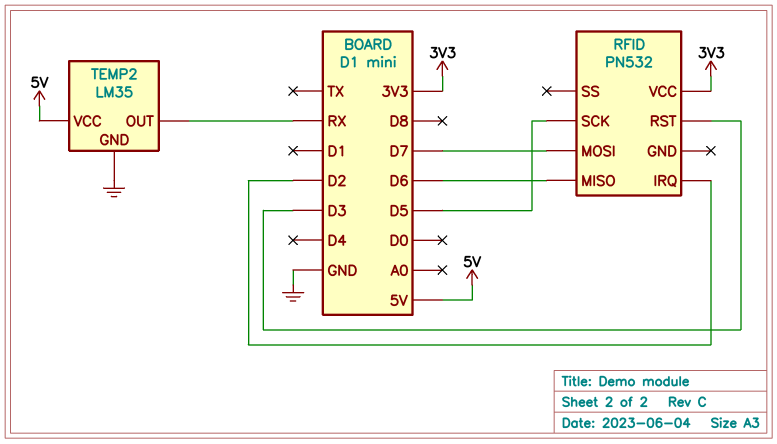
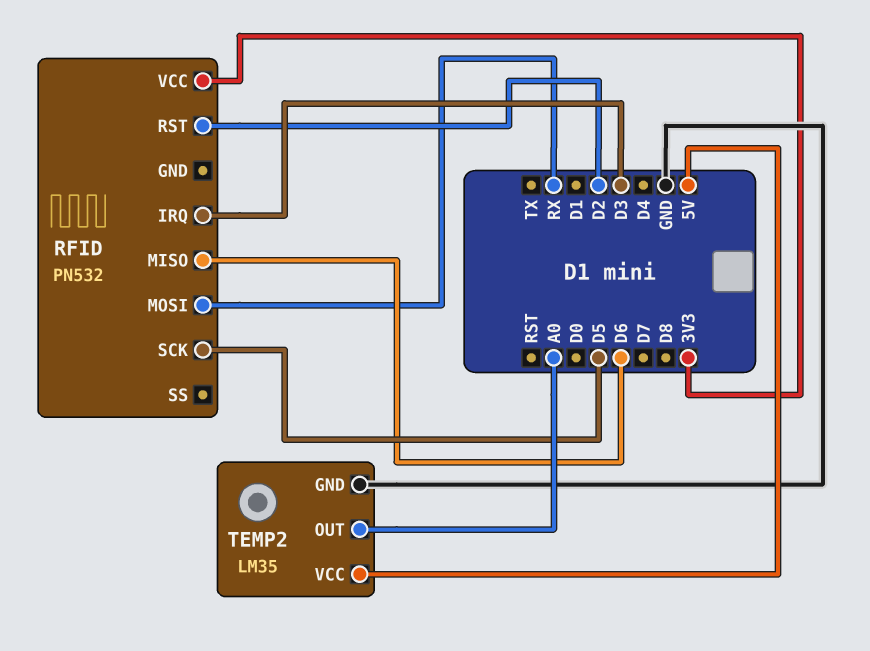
RFID pin IRQ: D2 -> D3
RFID pin MOSI: D7 -> RX
RFID pin RST: D3 -> D2
TEMP2 pin OUT: RX -> A0

